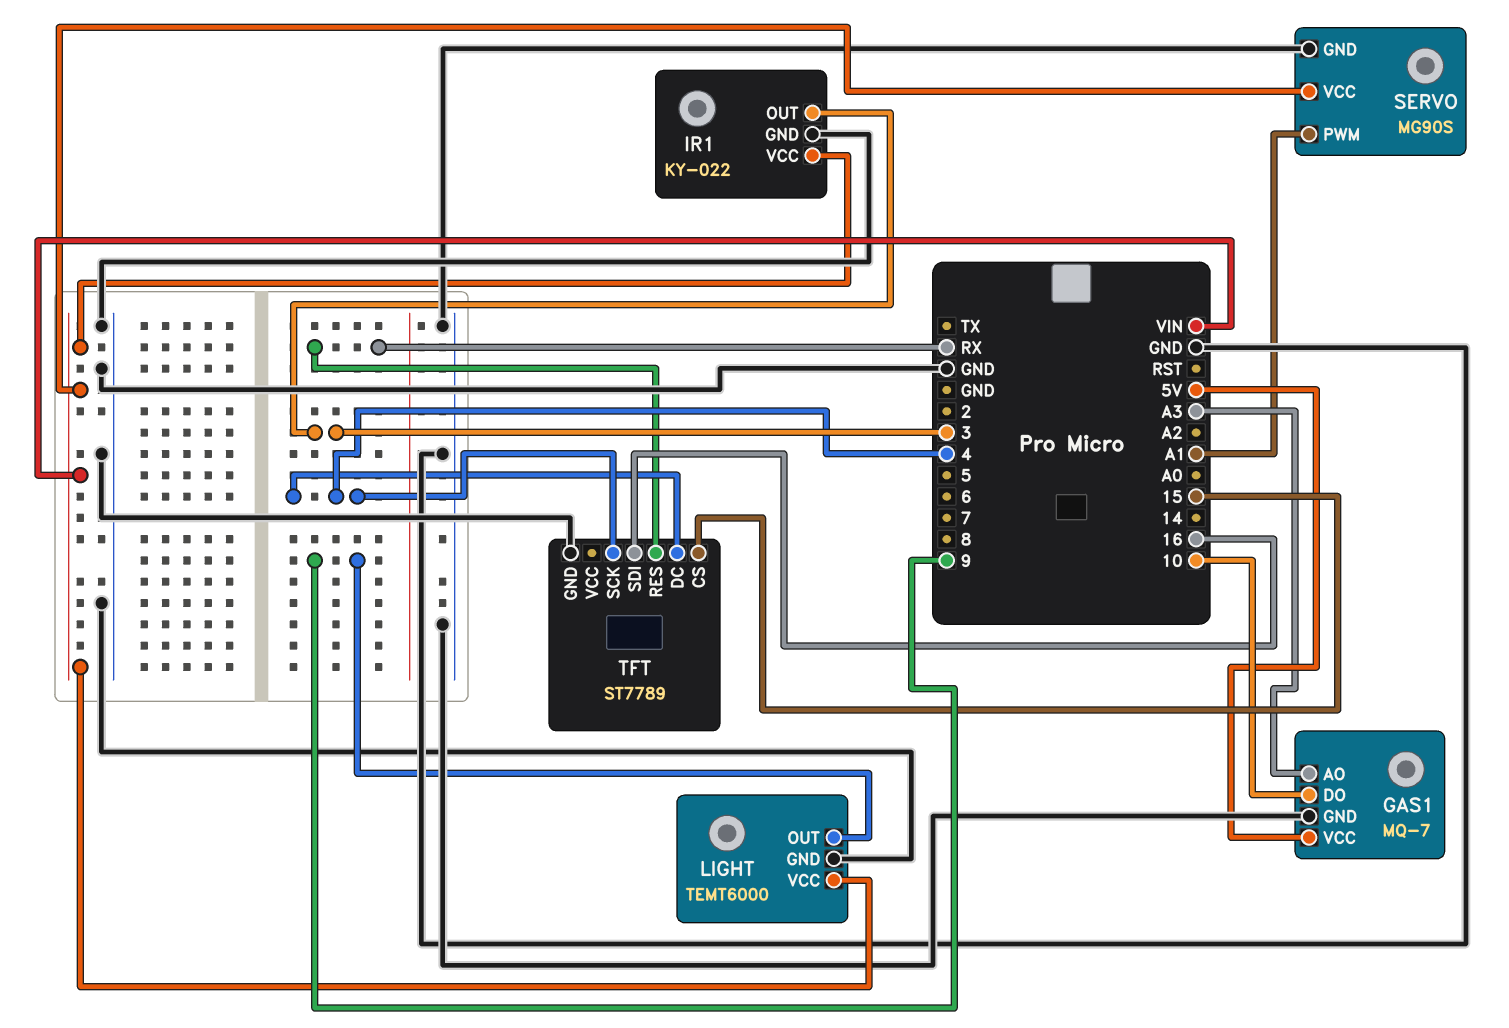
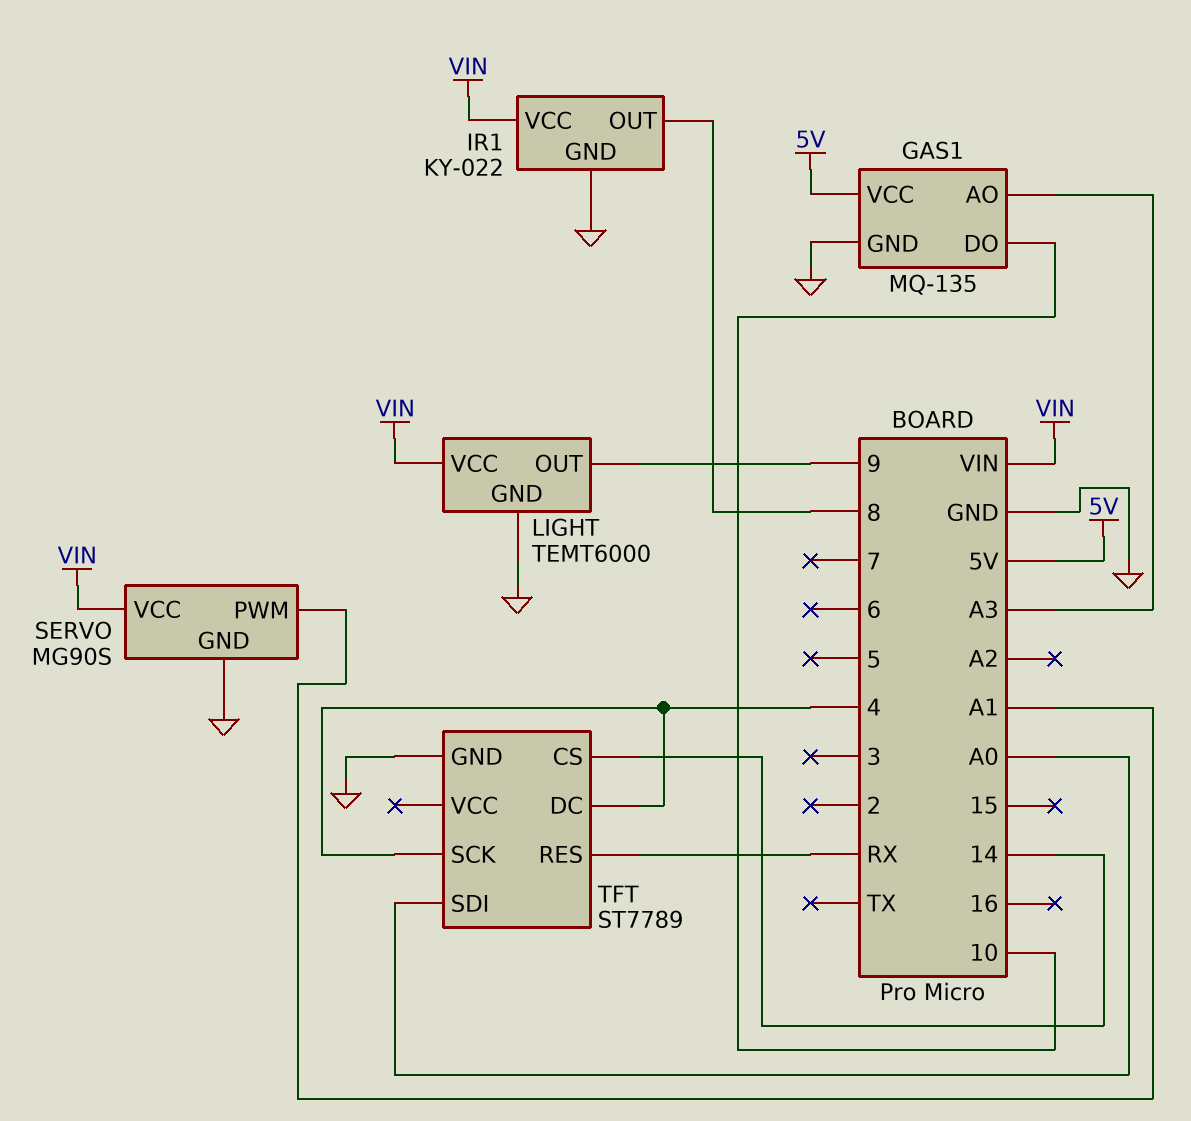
GAS1: MQ-7 -> MQ-135
IR1 pin OUT: 3 -> 8
TFT pin CS: 15 -> 14
TFT pin SDI: 16 -> A0

